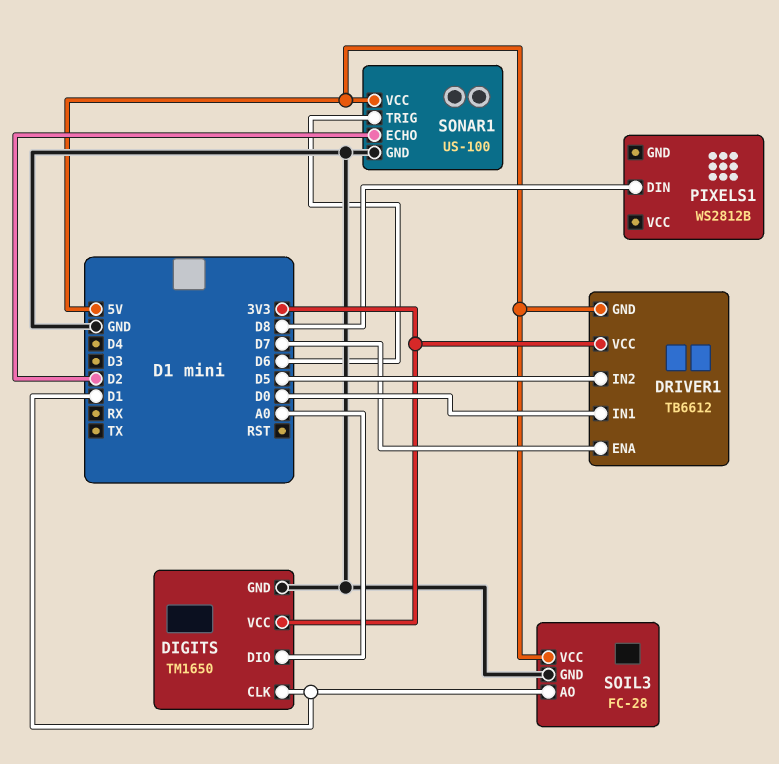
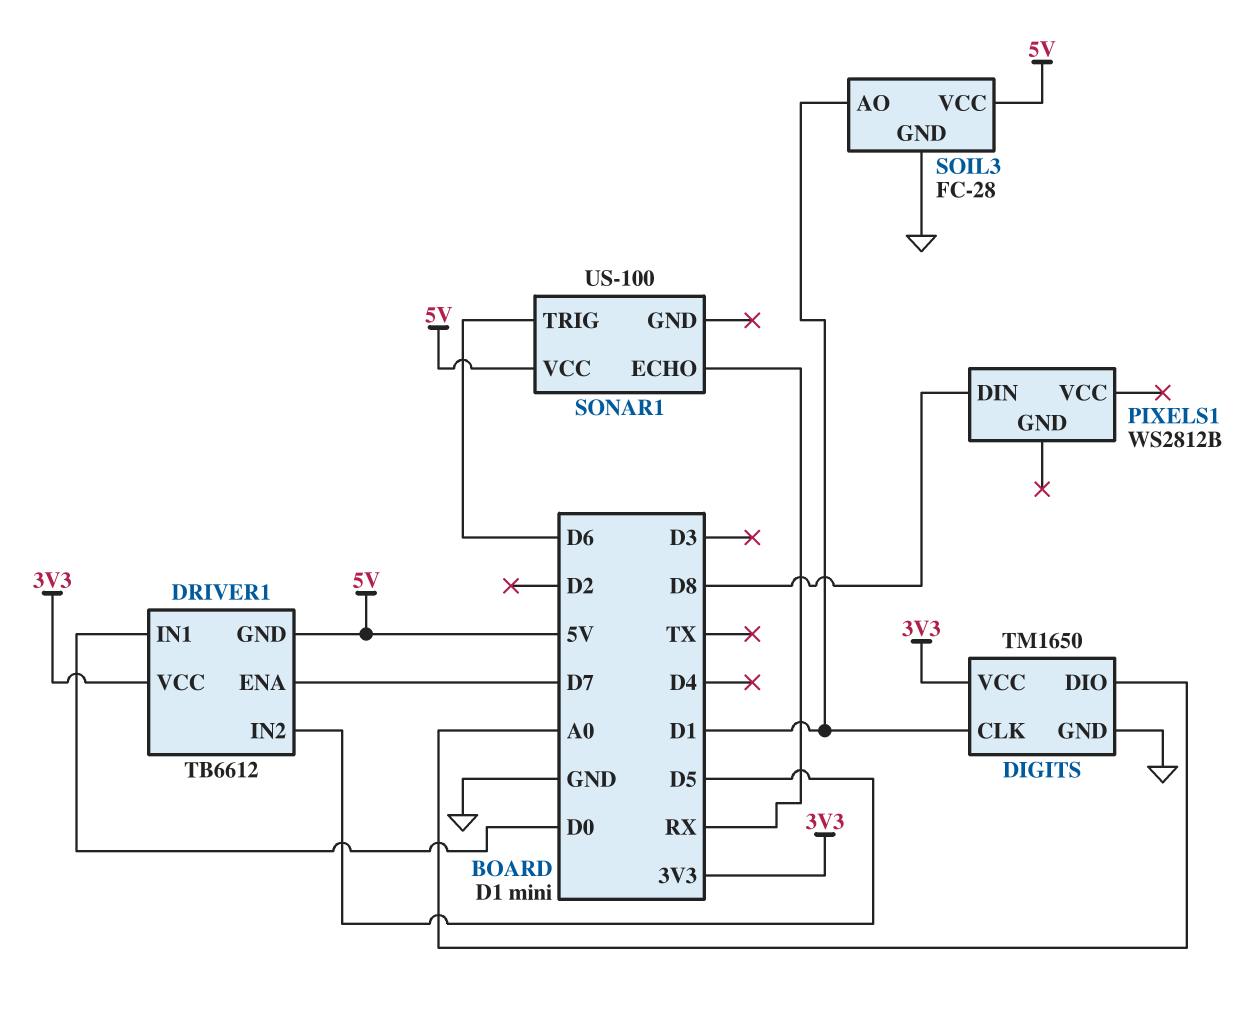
SONAR1 pin ECHO: D2 -> RX
SONAR1 pin GND: GND -> none

